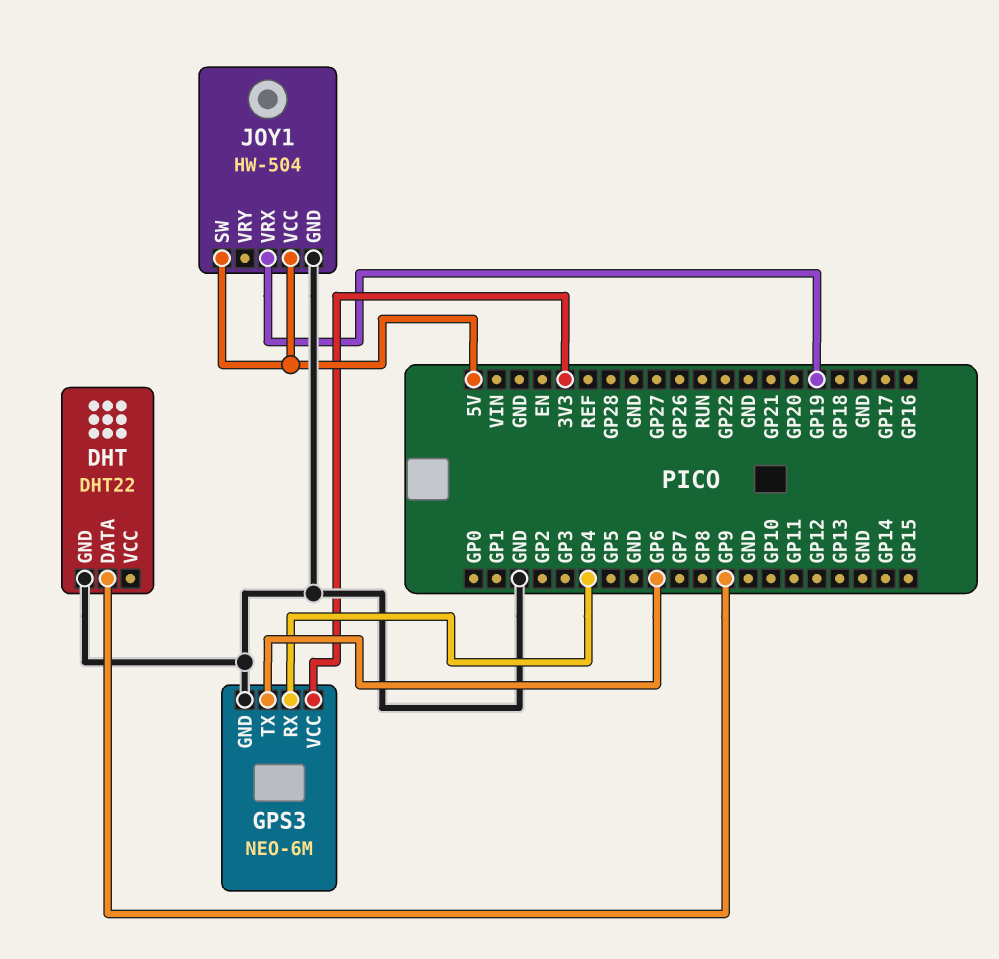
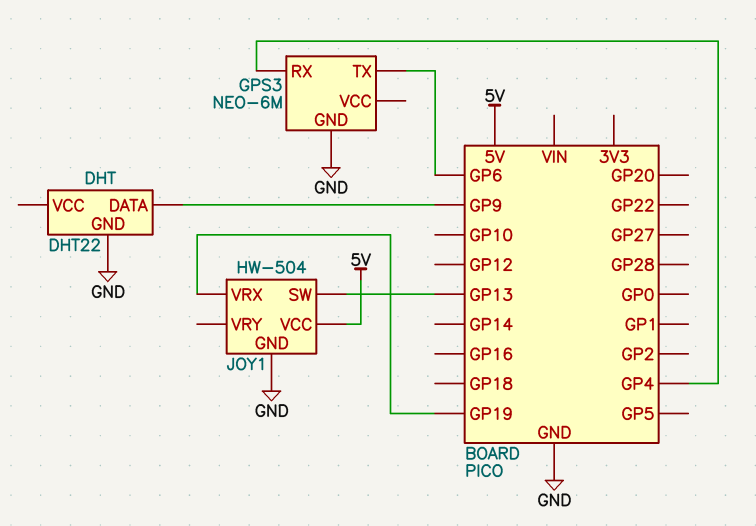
GPS3 pin VCC: 3V3 -> none
JOY1 pin SW: 5V -> GP13

